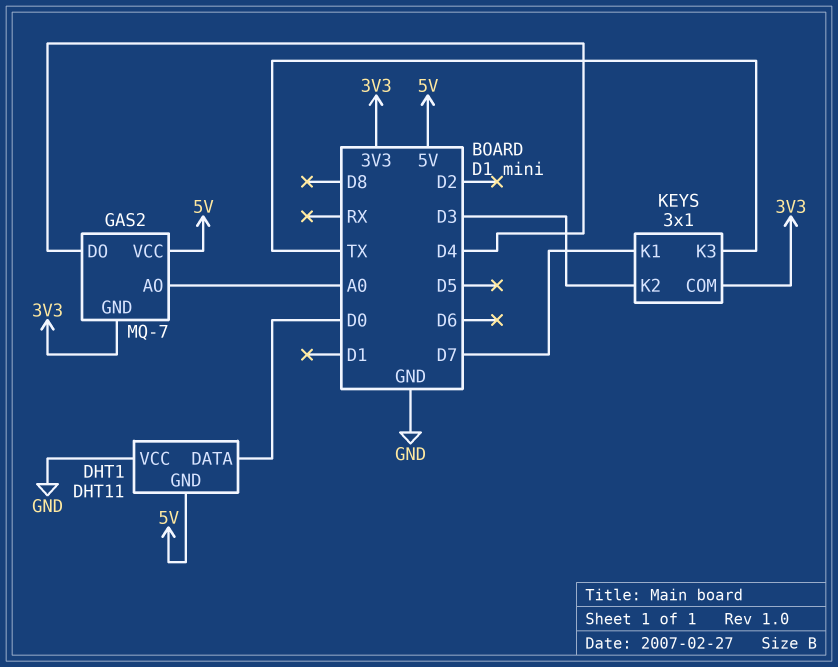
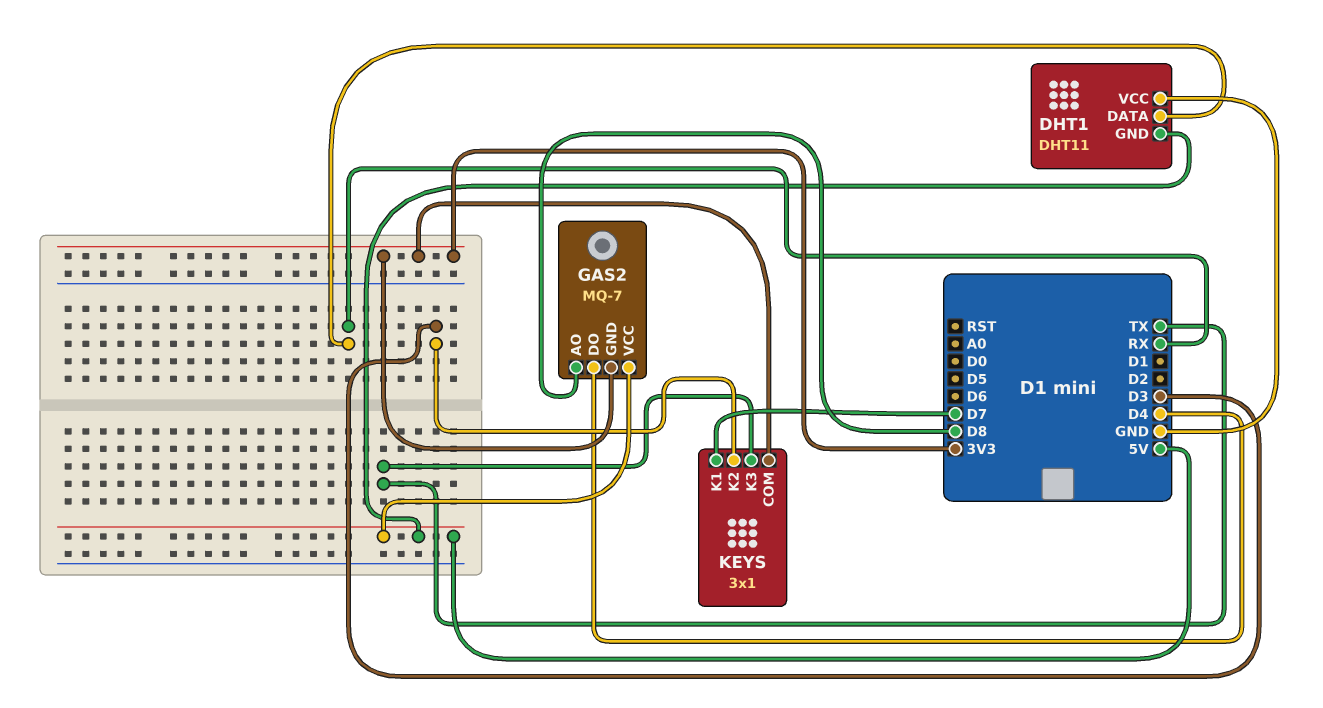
DHT1 pin DATA: D0 -> RX
GAS2 pin AO: A0 -> D8

